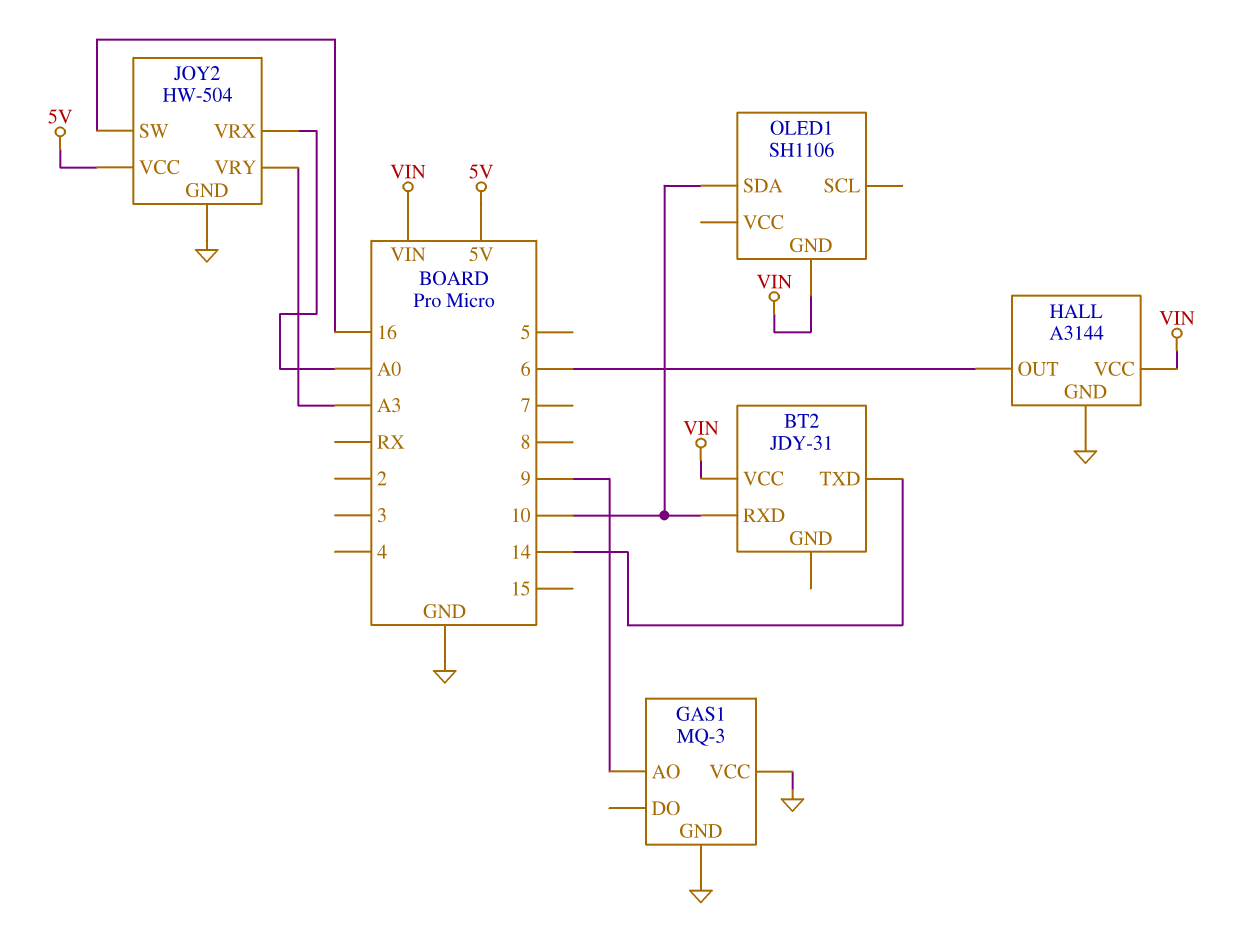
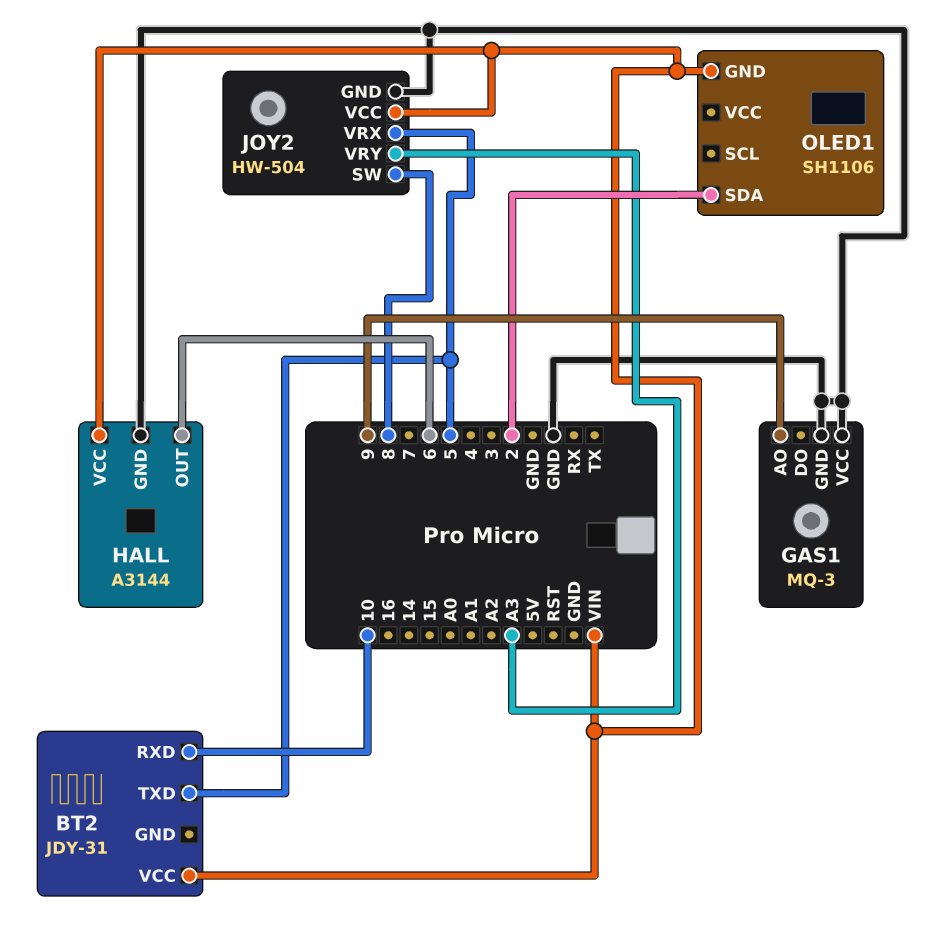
BT2 pin TXD: 14 -> 5
JOY2 pin SW: 16 -> 8
JOY2 pin VCC: 5V -> VIN
JOY2 pin VRX: A0 -> 5
OLED1 pin SDA: 10 -> 2

